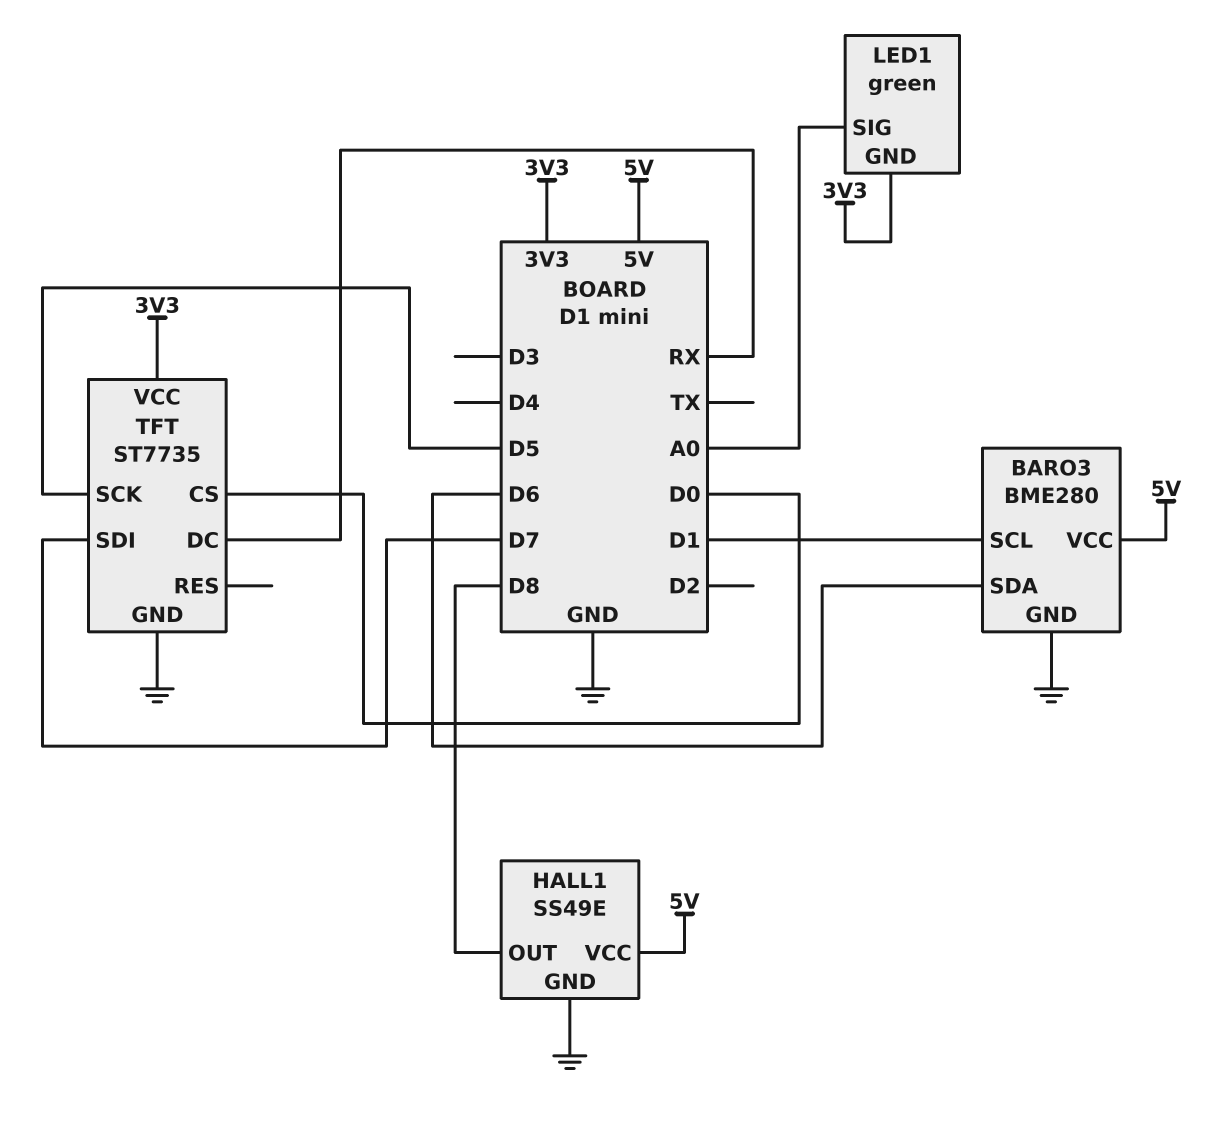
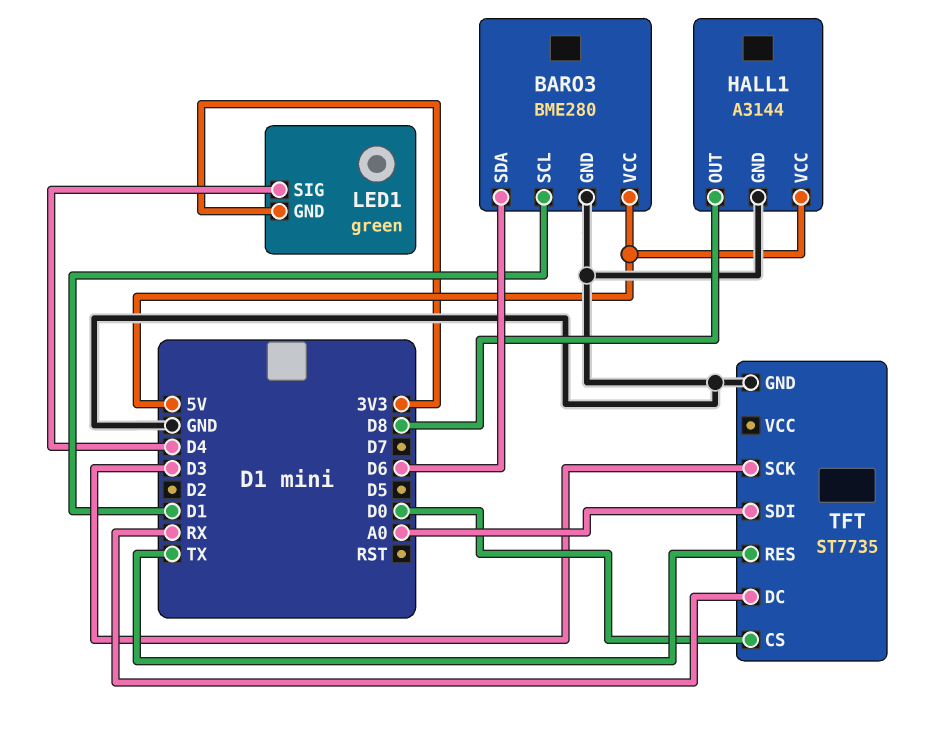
HALL1: SS49E -> A3144
LED1 pin SIG: A0 -> D4
TFT pin RES: none -> TX
TFT pin SCK: D5 -> D3
TFT pin SDI: D7 -> A0
TFT pin VCC: 3V3 -> none

